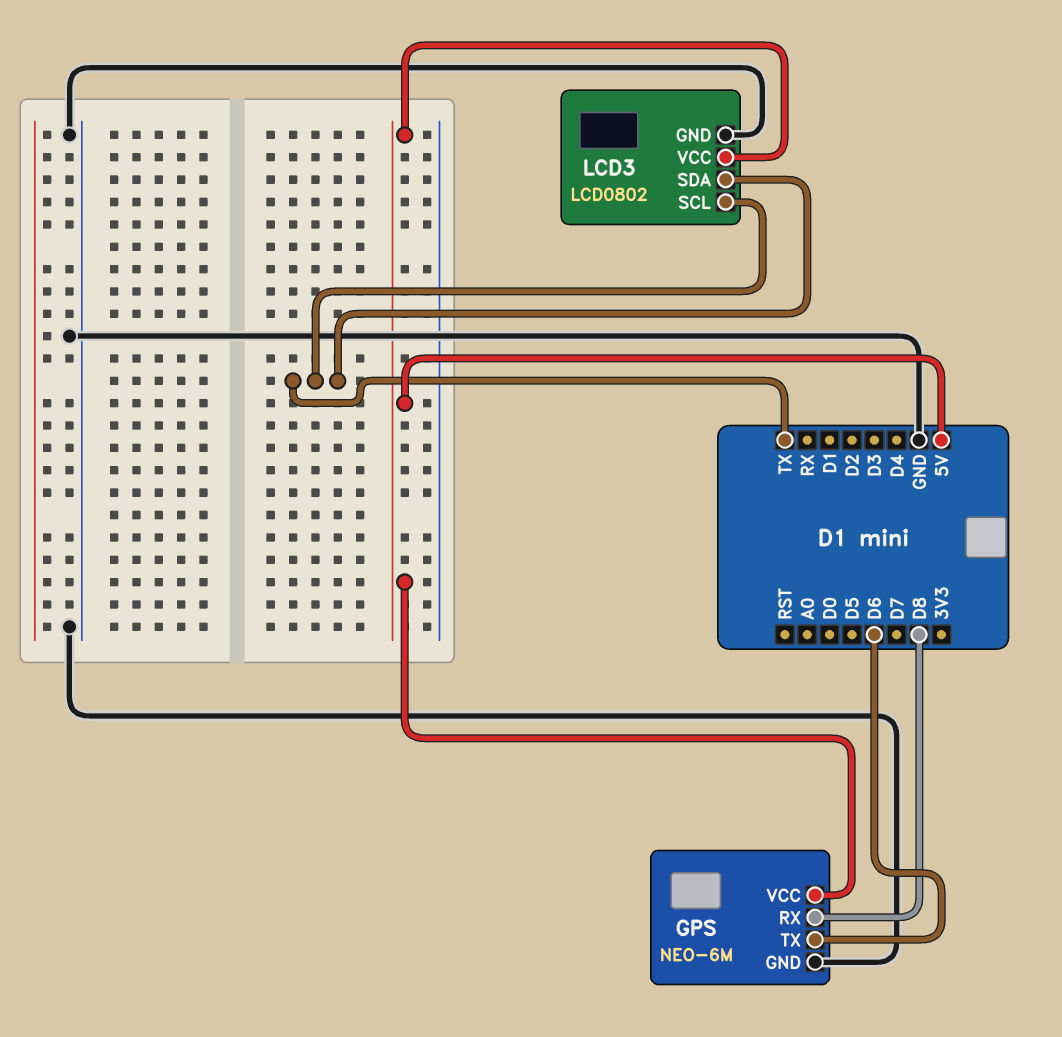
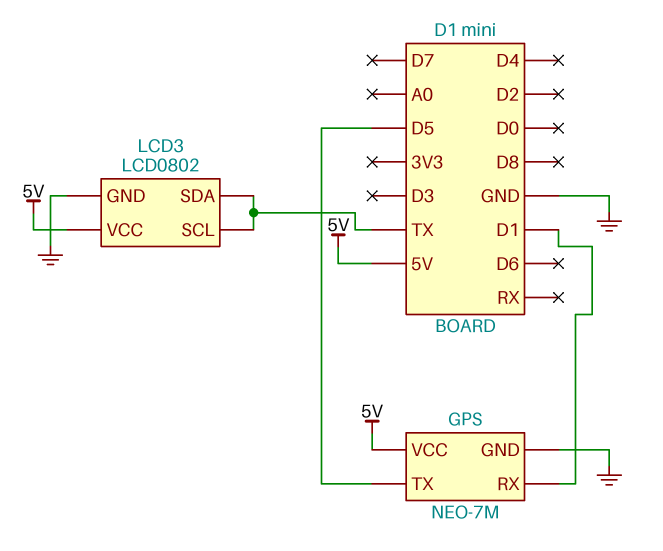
GPS: NEO-6M -> NEO-7M
GPS pin RX: D8 -> D1
GPS pin TX: D6 -> D5

